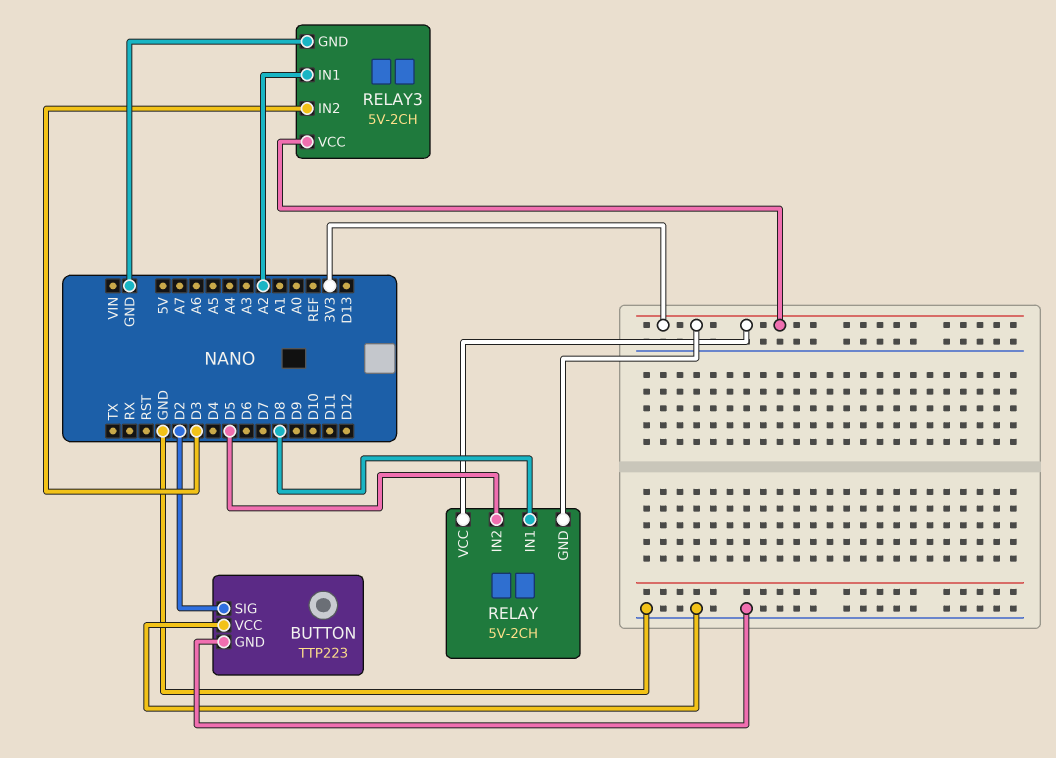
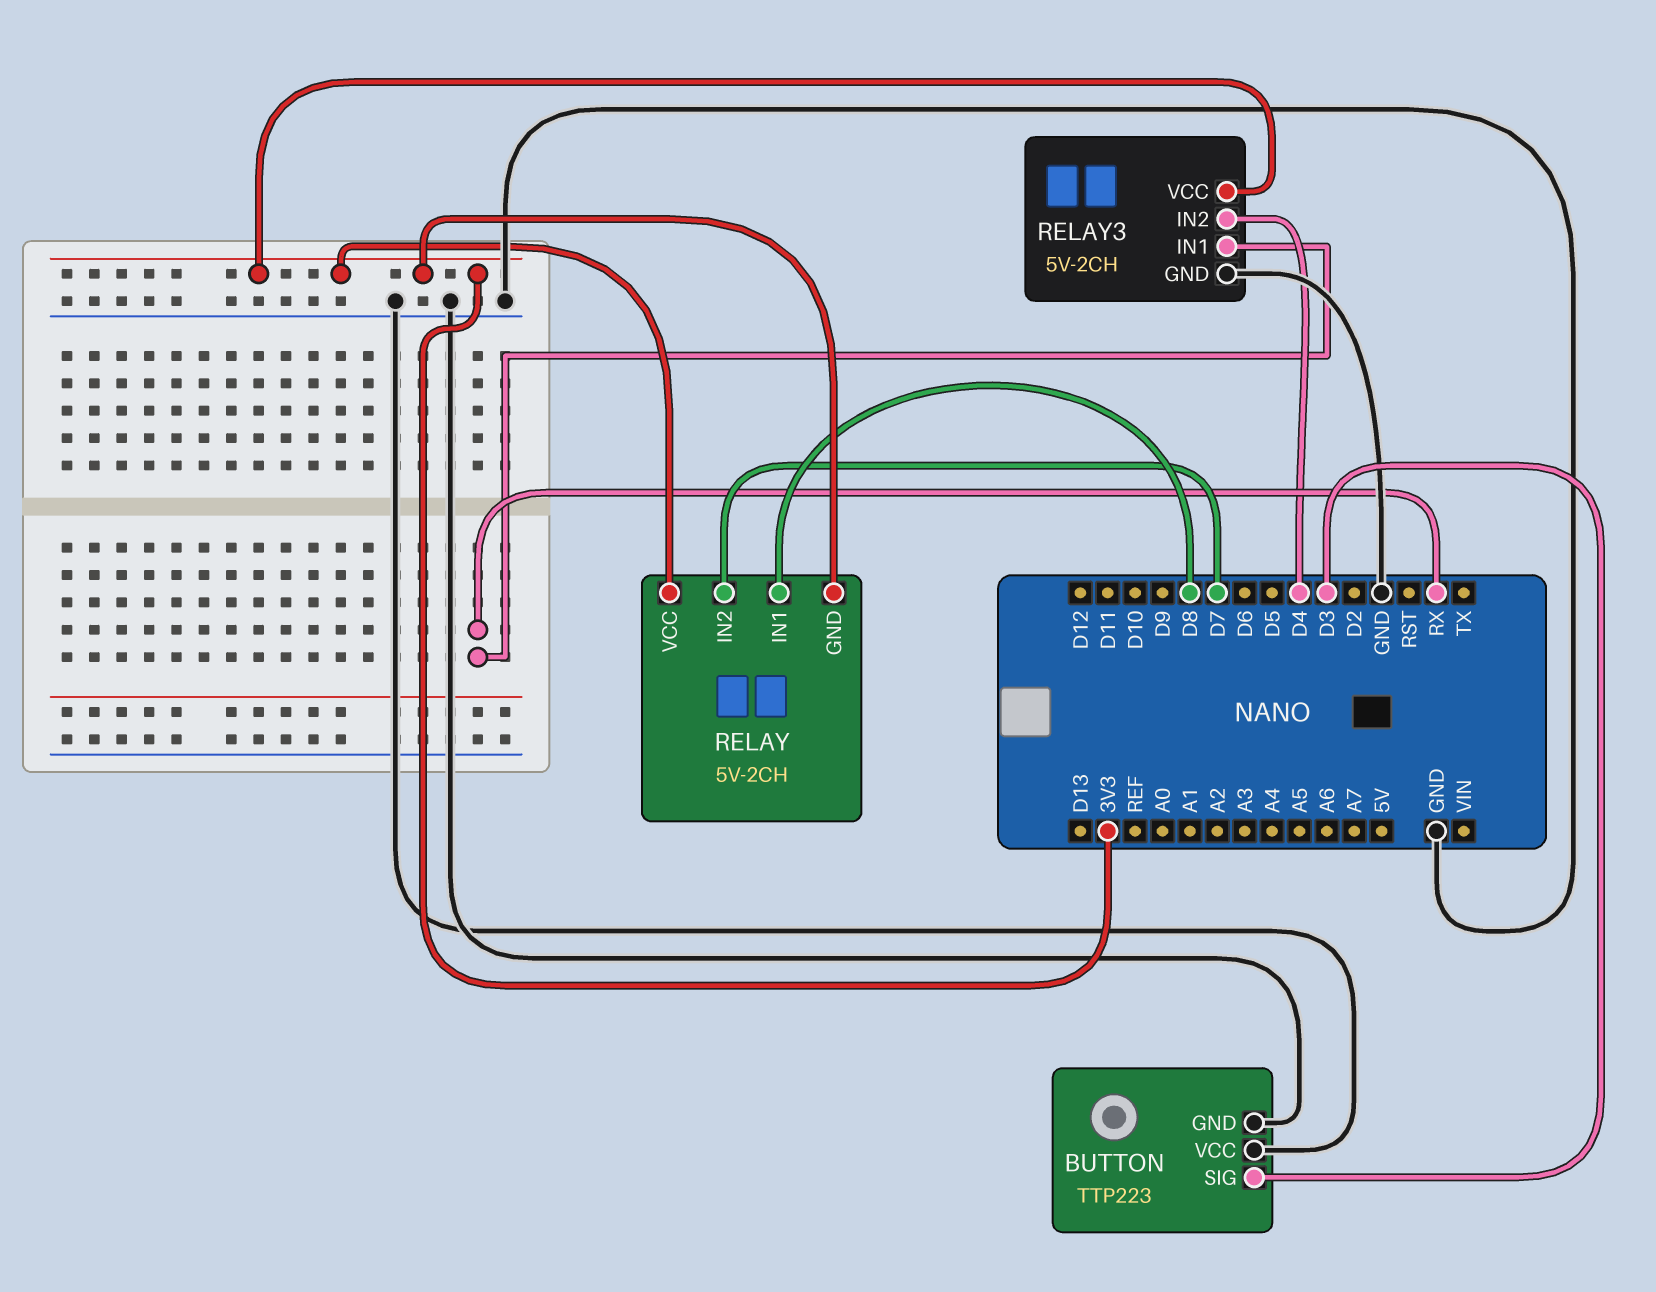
BUTTON pin SIG: D2 -> D3
RELAY pin IN2: D5 -> D7
RELAY3 pin IN1: A2 -> RX
RELAY3 pin IN2: D3 -> D4

